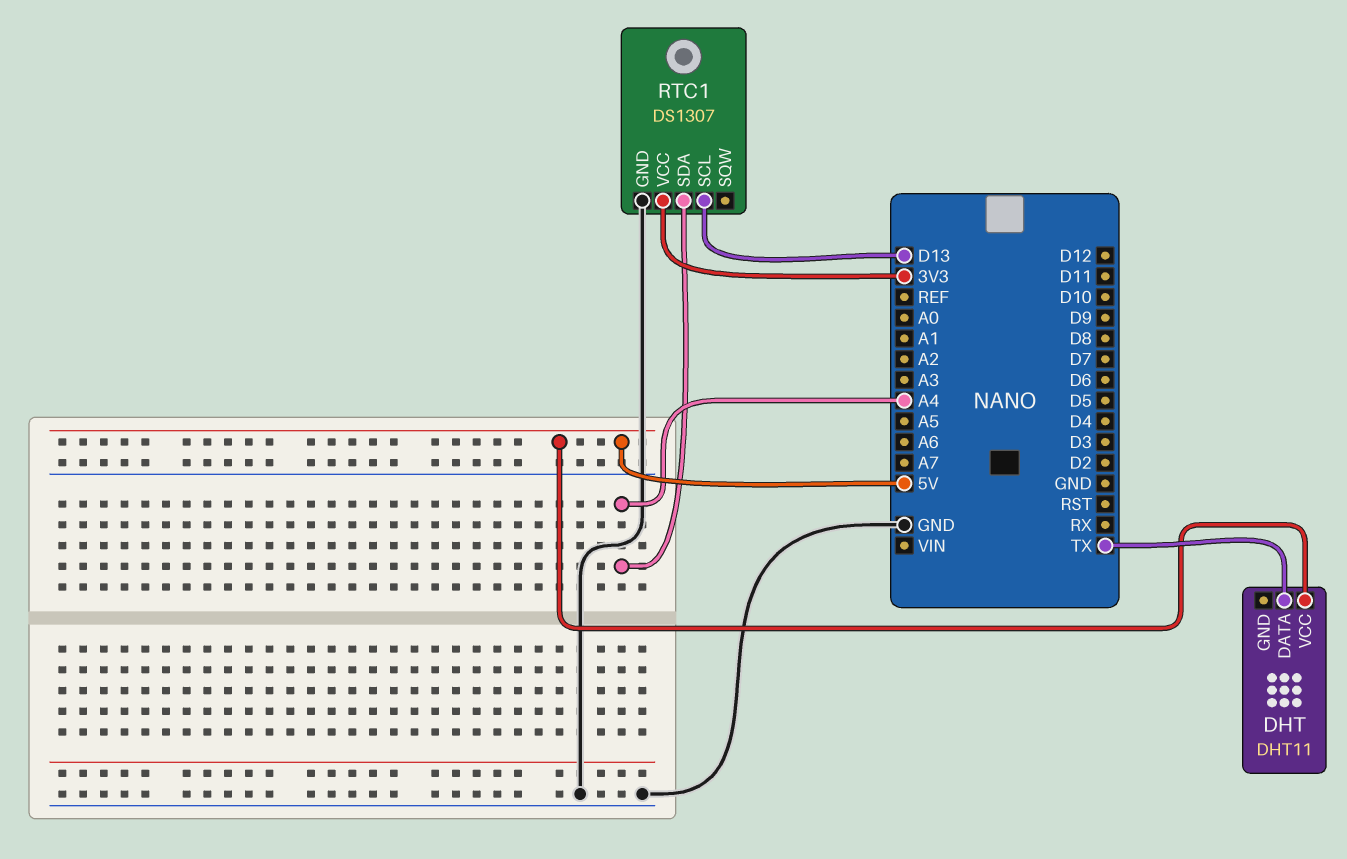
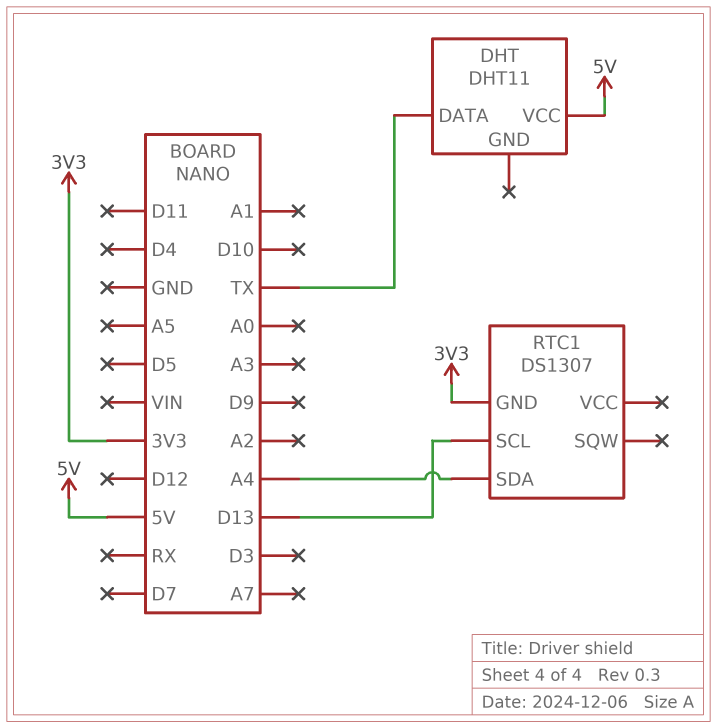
RTC1 pin GND: GND -> 3V3
RTC1 pin VCC: 3V3 -> none

